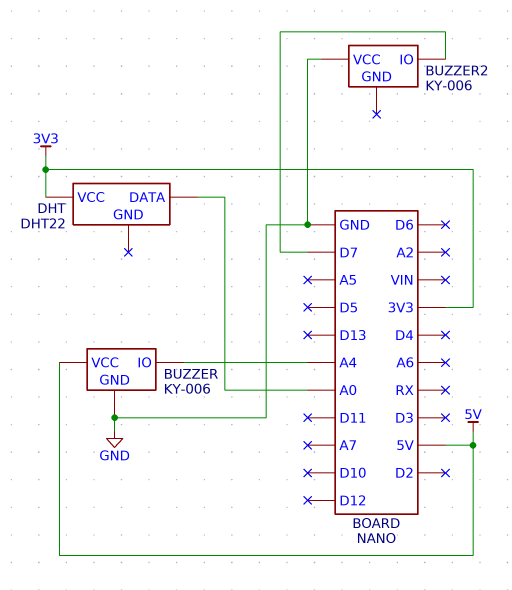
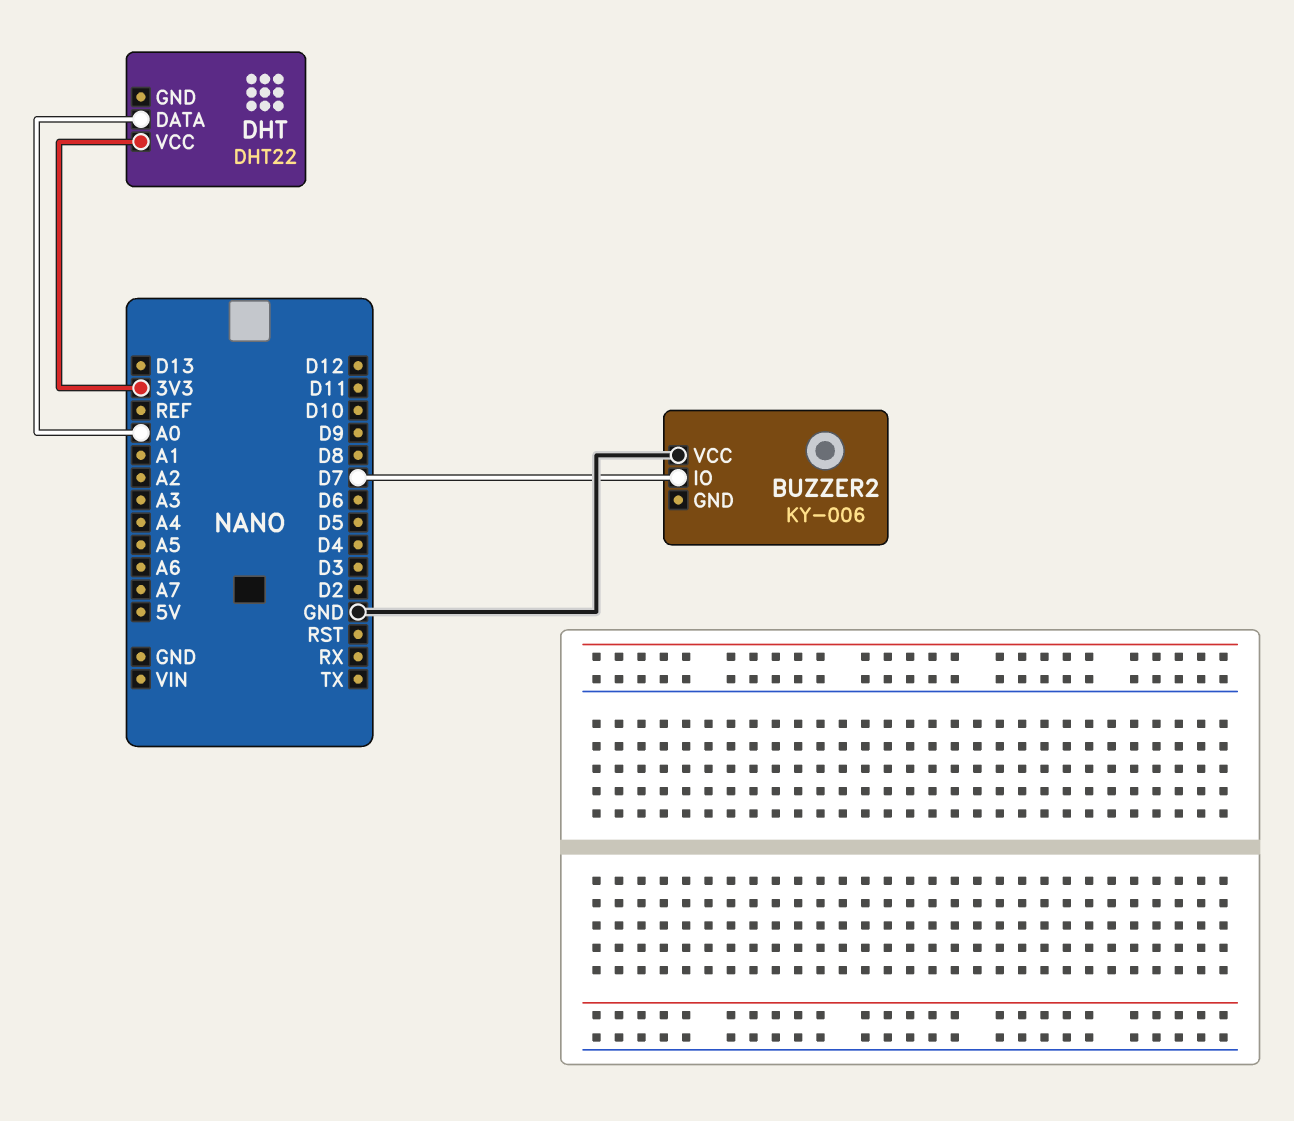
BUZZER: KY-006 -> none
BUZZER pin GND: GND -> none
BUZZER pin IO: A4 -> none
BUZZER pin VCC: 5V -> none

